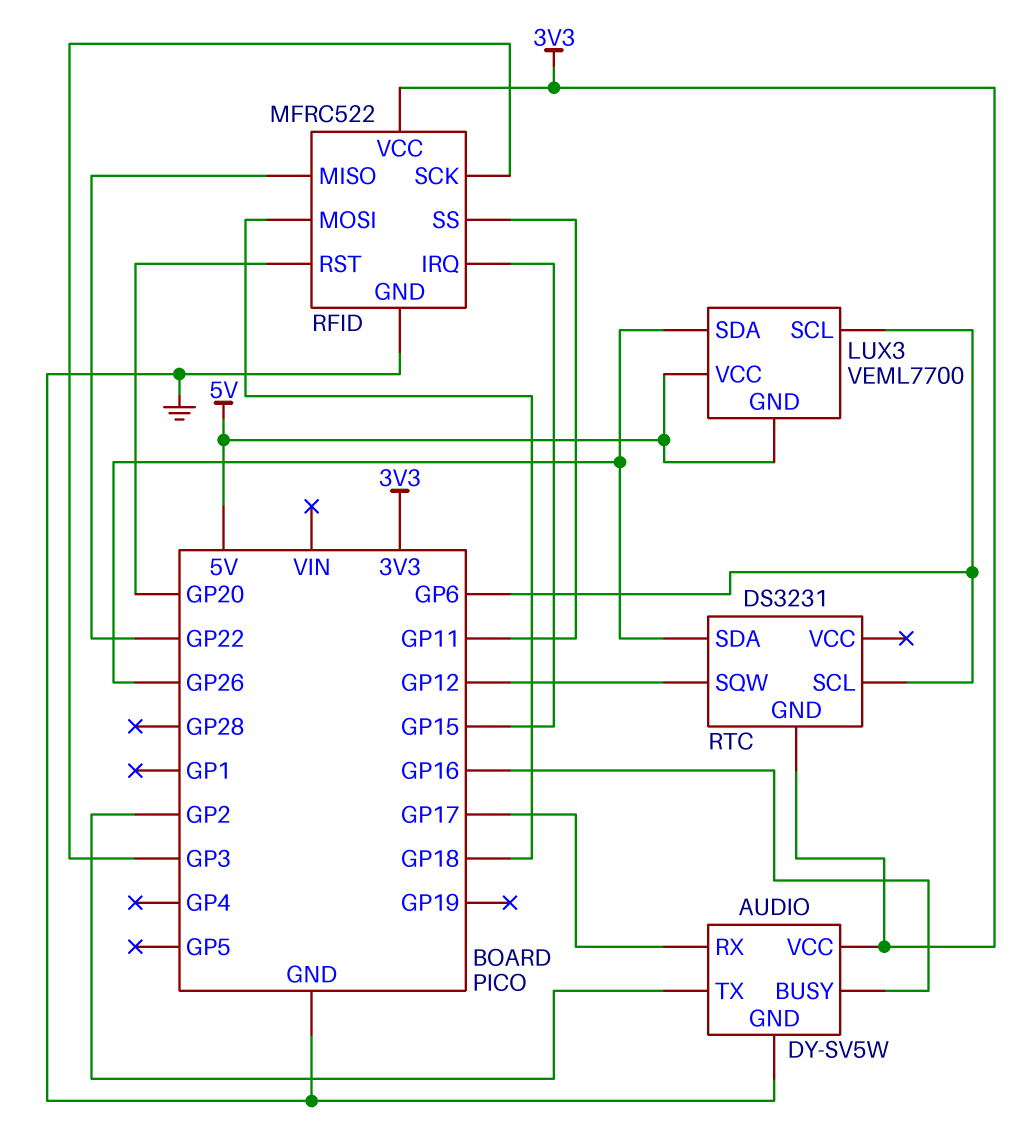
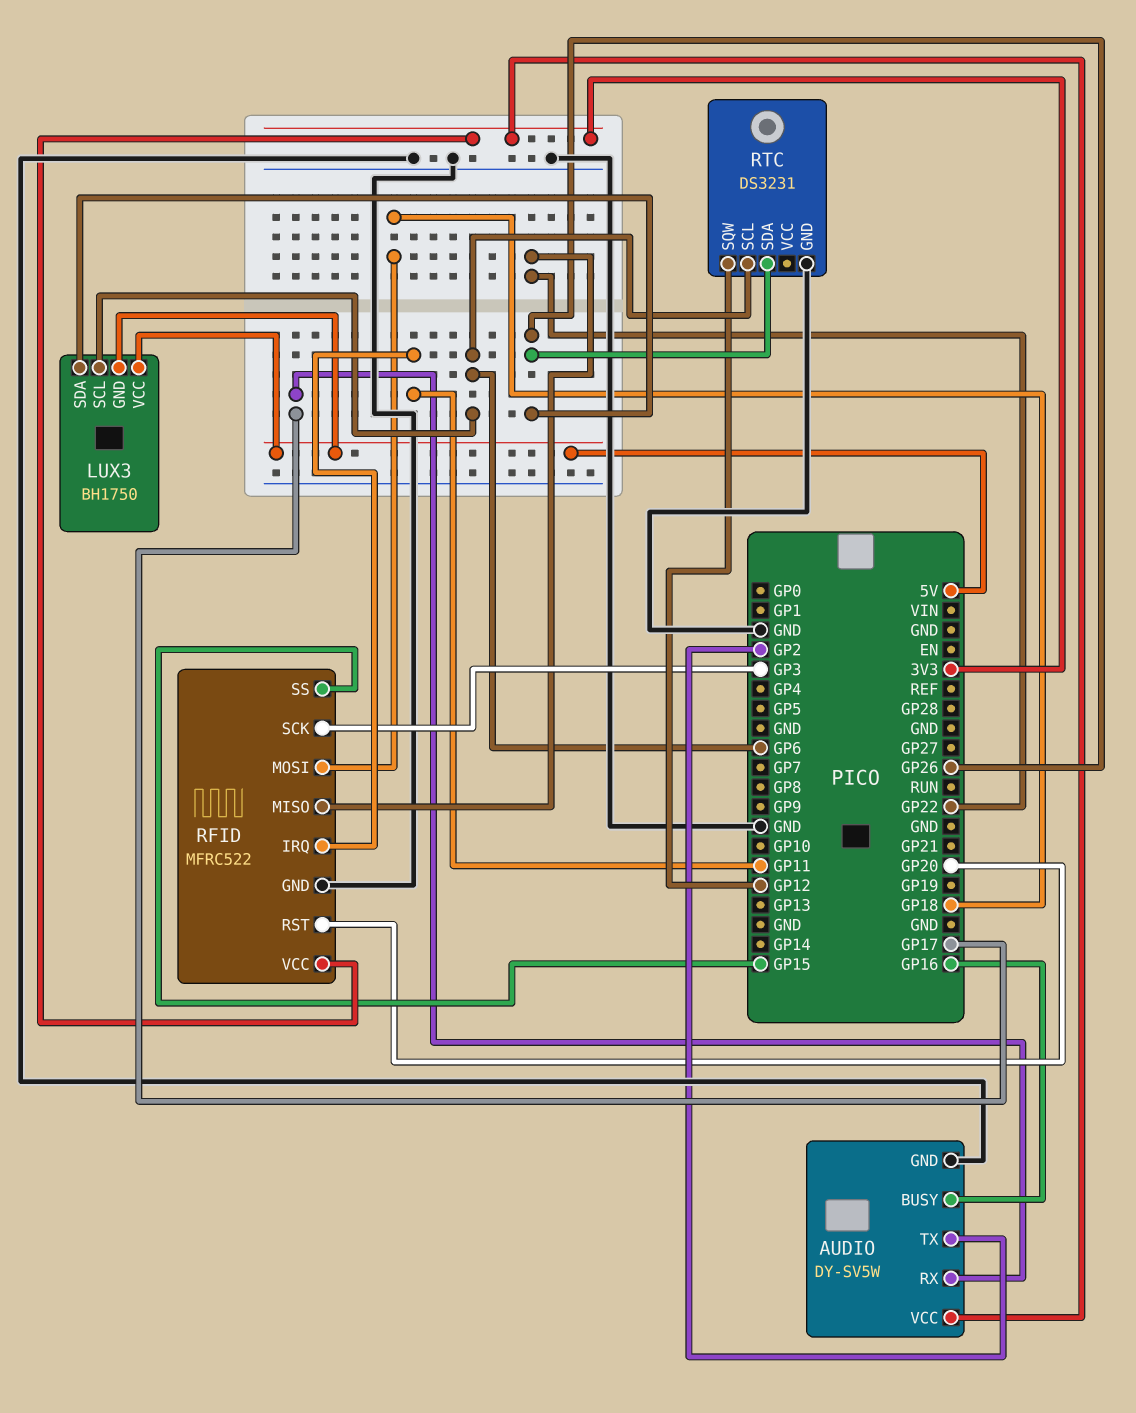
LUX3: VEML7700 -> BH1750
RFID pin IRQ: GP15 -> GP11
RFID pin SS: GP11 -> GP15
RTC pin GND: 3V3 -> GND

